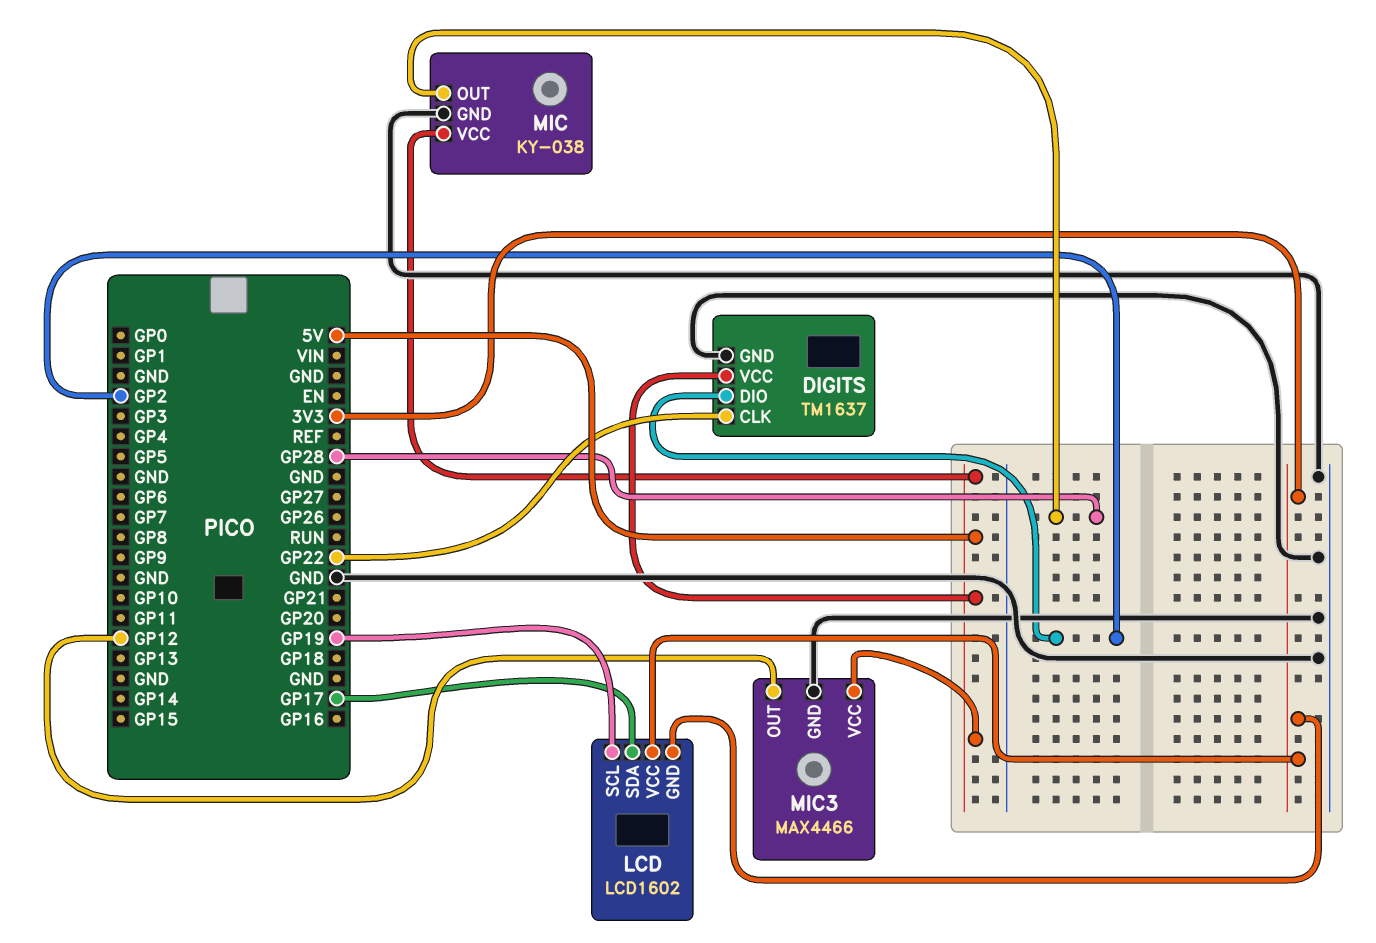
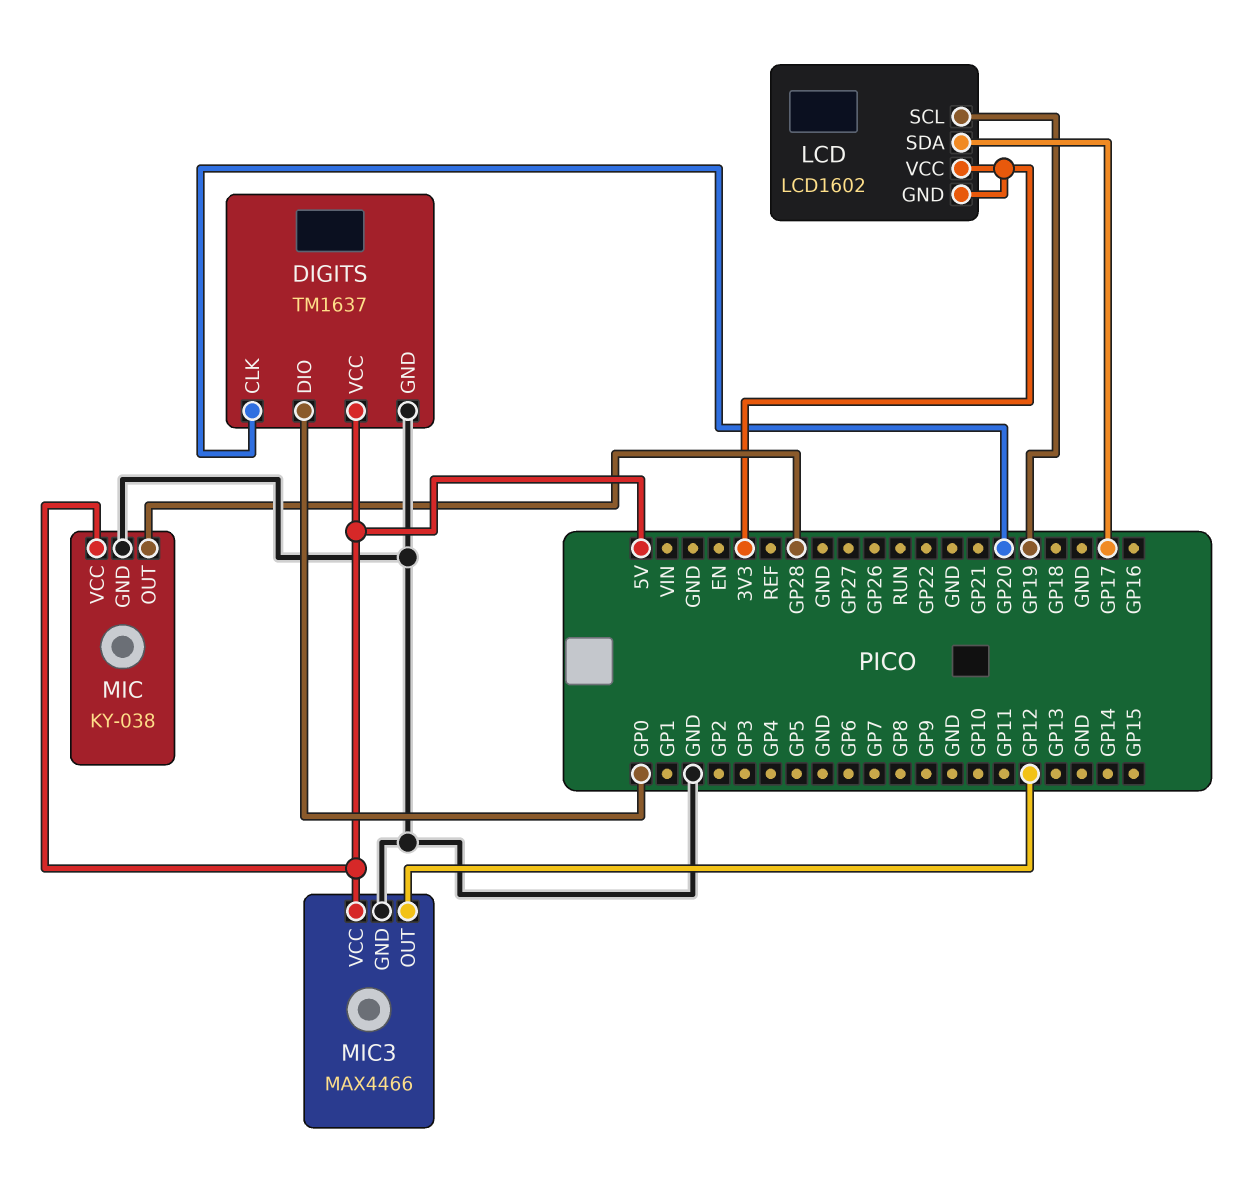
DIGITS pin CLK: GP22 -> GP20
DIGITS pin DIO: GP2 -> GP0

